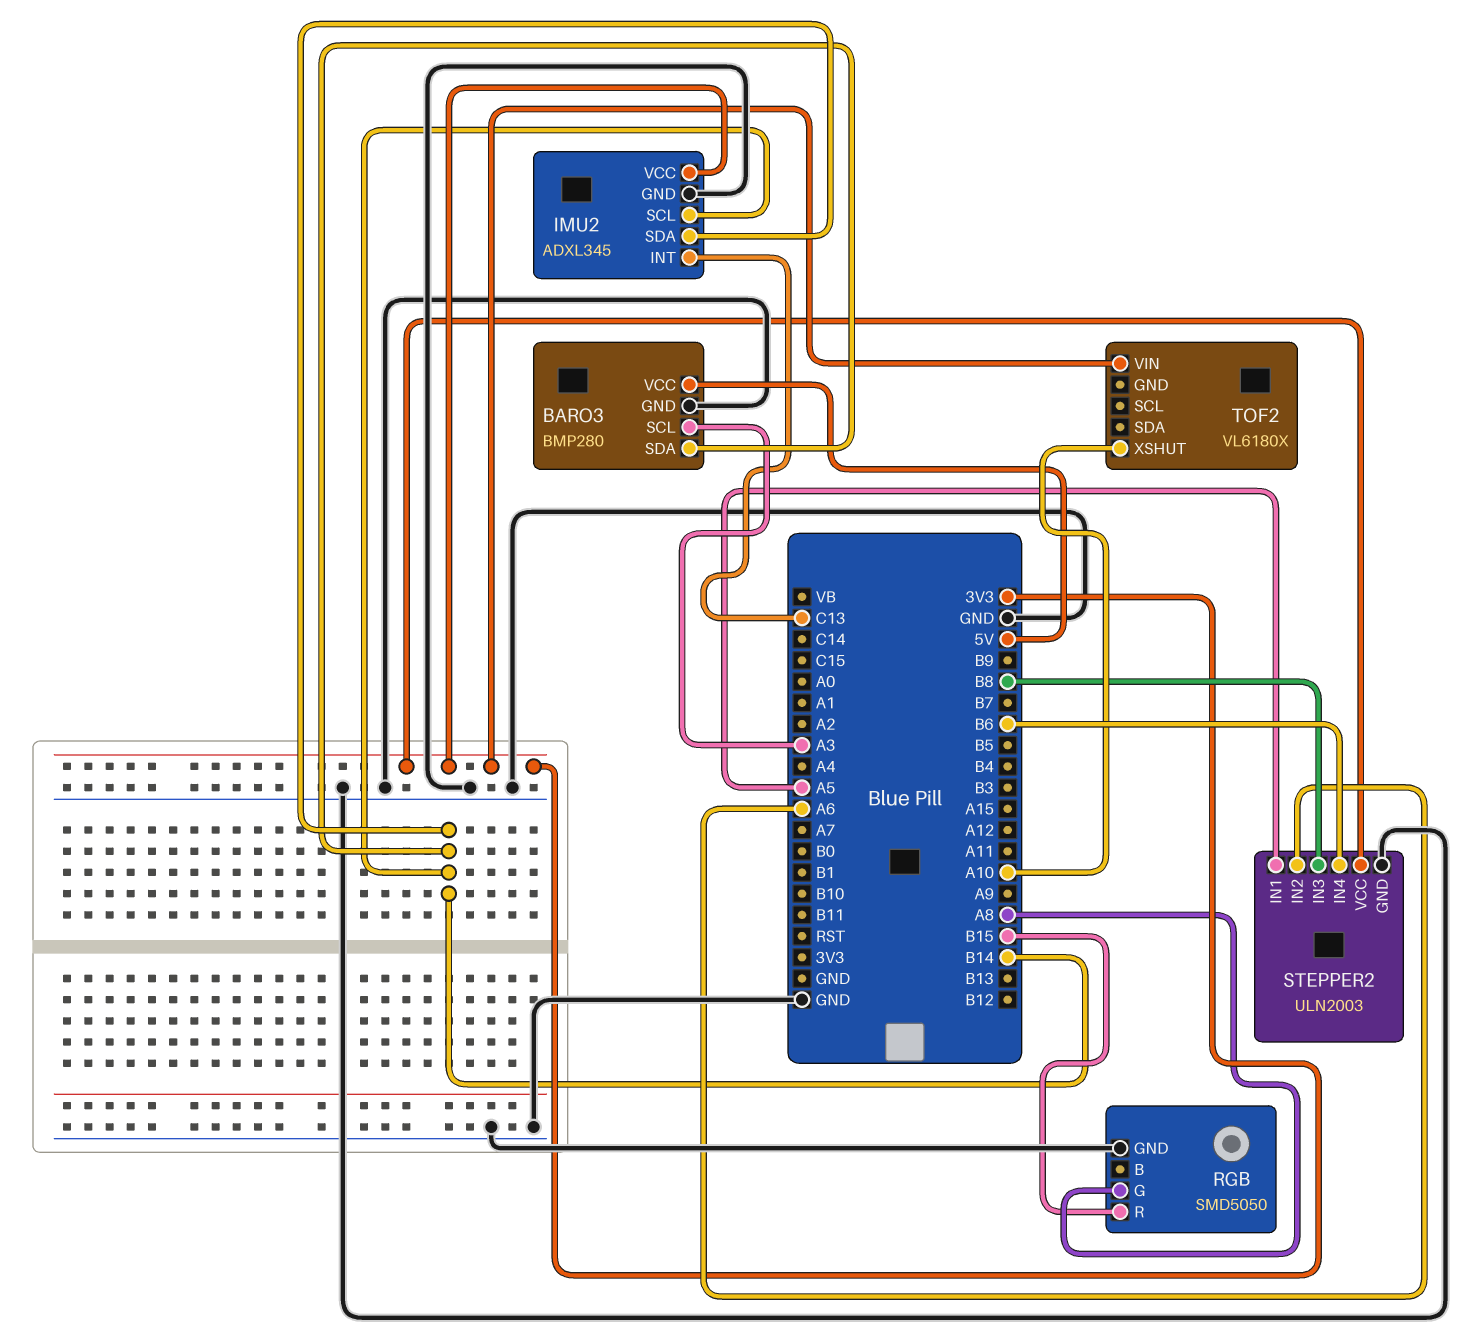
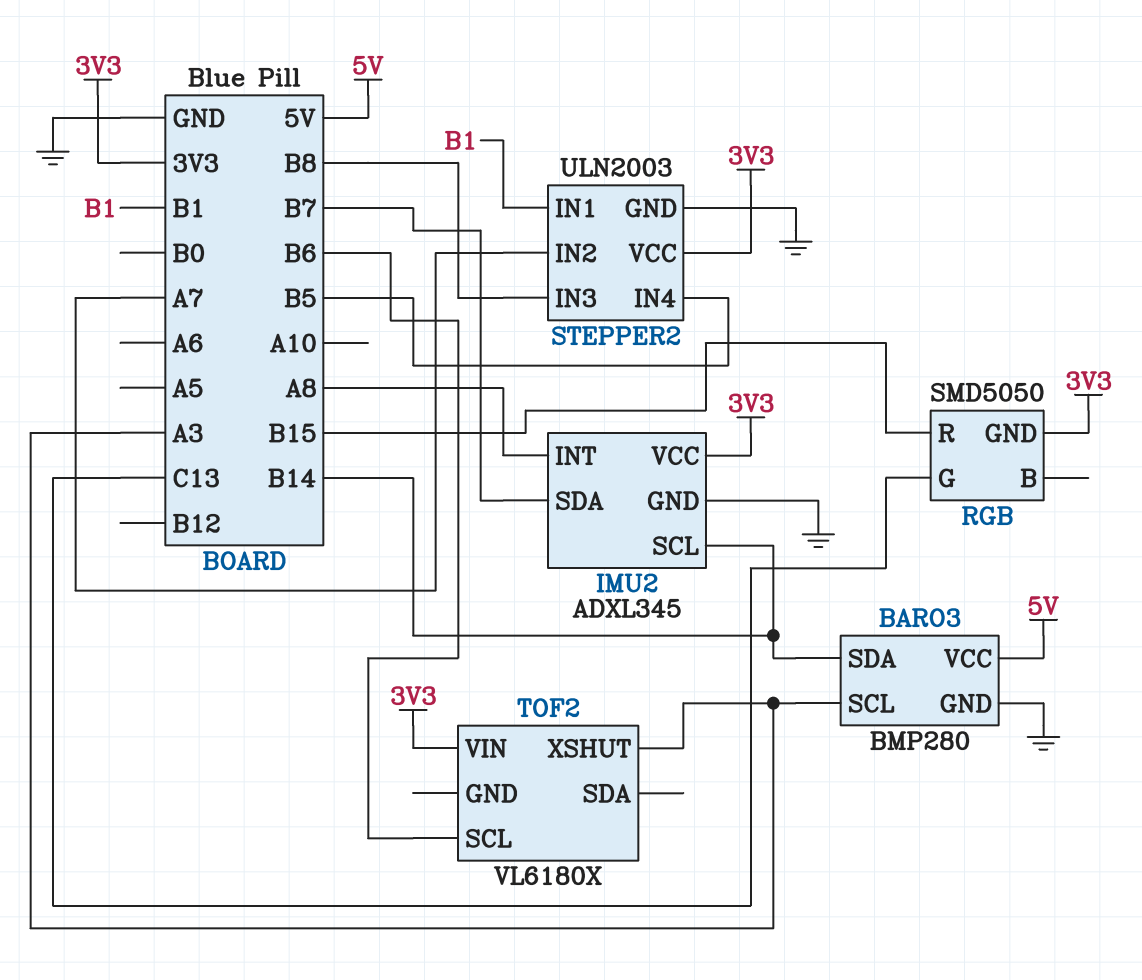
IMU2 pin INT: C13 -> A8
IMU2 pin SDA: B14 -> B7
RGB pin G: A8 -> C13
RGB pin GND: GND -> 3V3
STEPPER2 pin IN1: A5 -> B1
STEPPER2 pin IN2: A6 -> A7
STEPPER2 pin IN4: B6 -> B5
TOF2 pin SCL: none -> B6
TOF2 pin XSHUT: A10 -> A3

